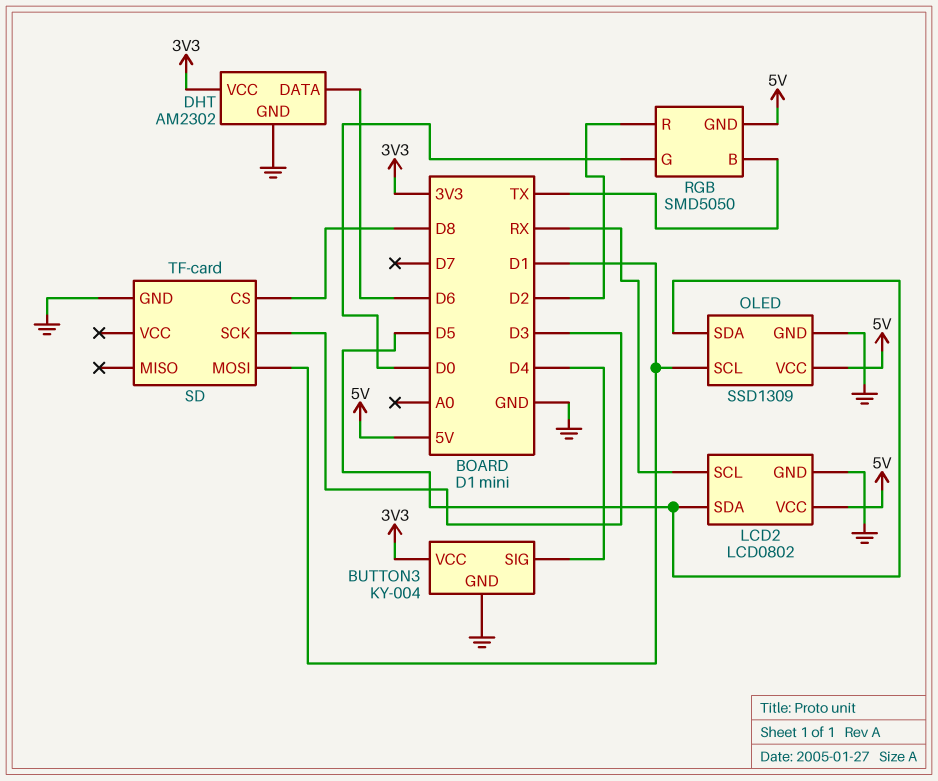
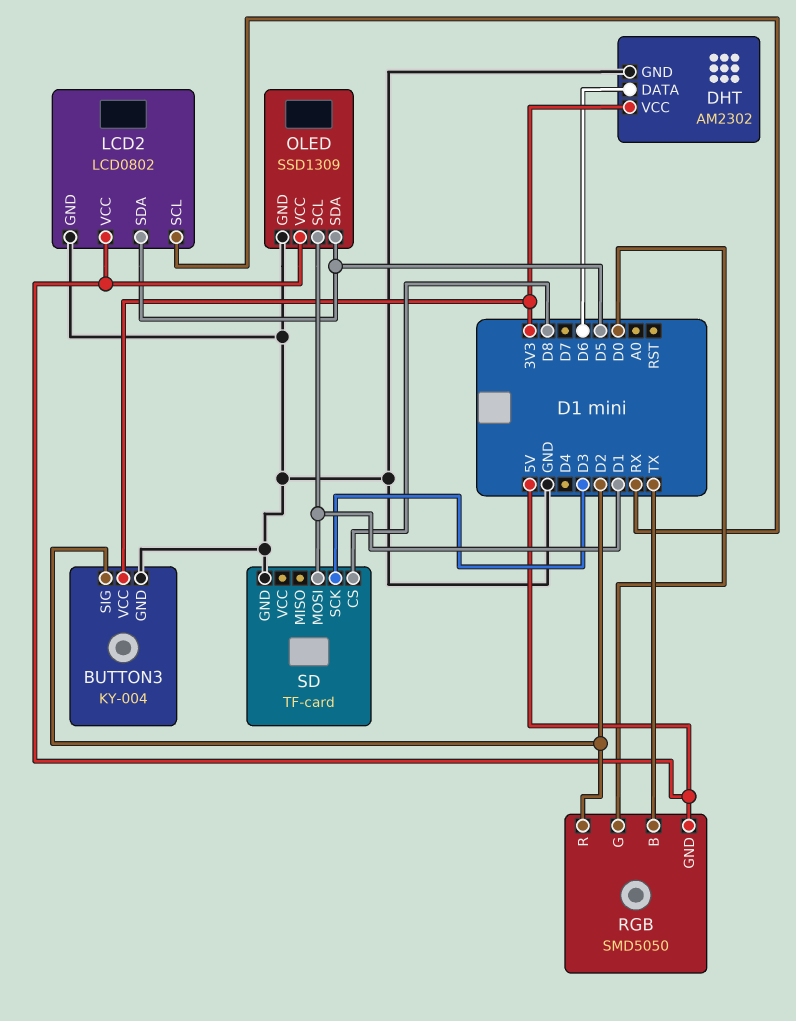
BUTTON3 pin SIG: D4 -> D2

